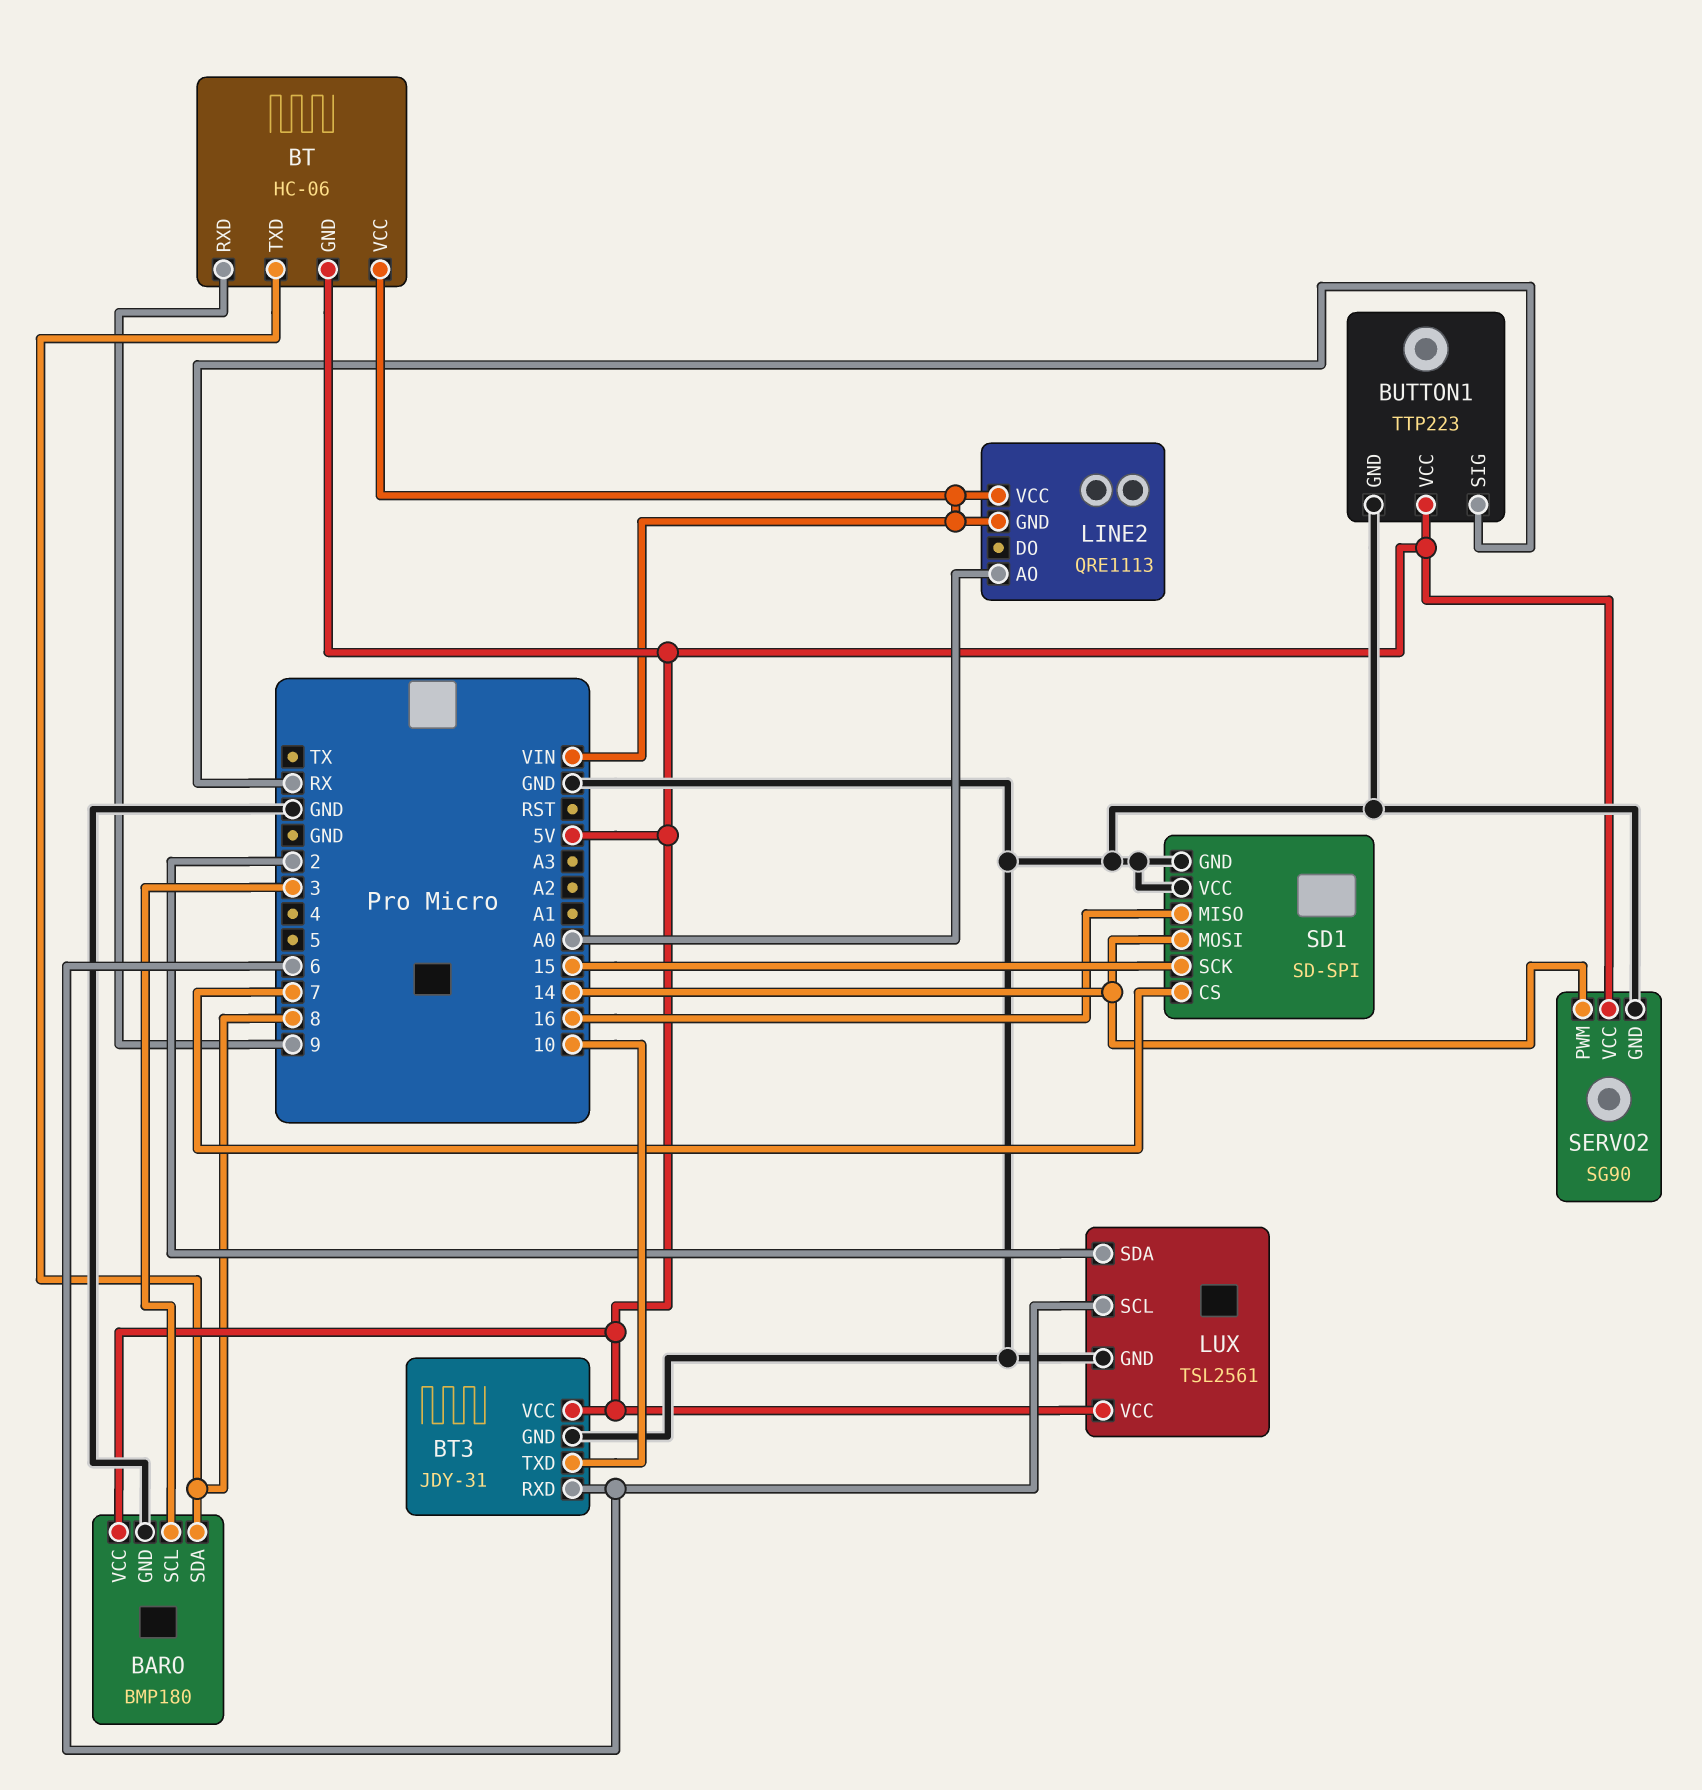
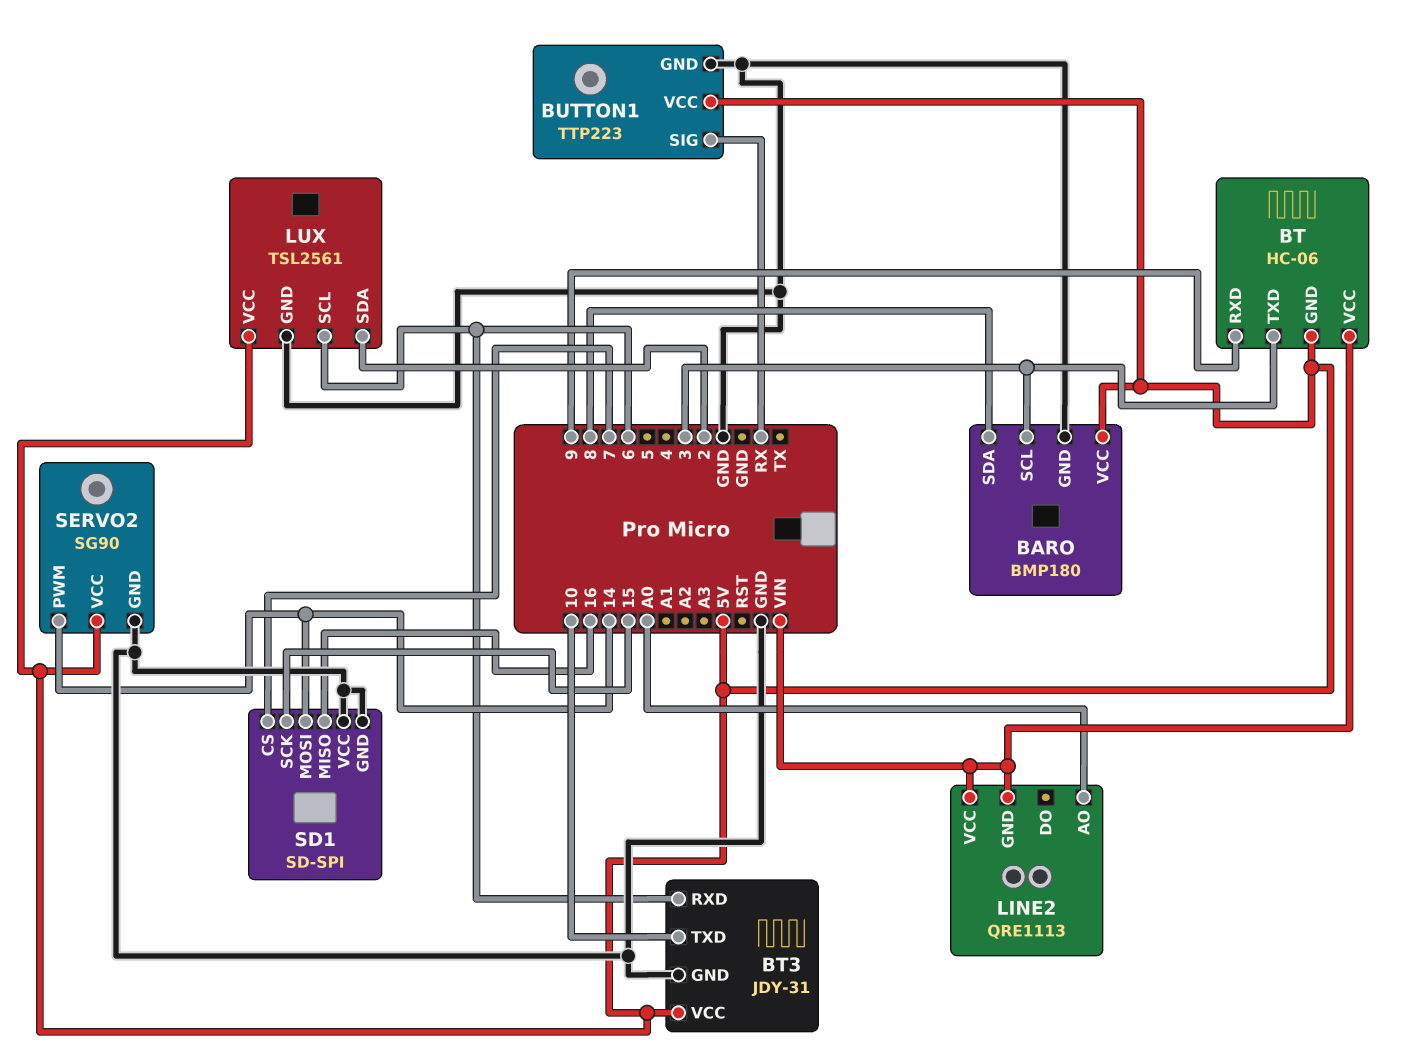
BT pin TXD: 8 -> 3

